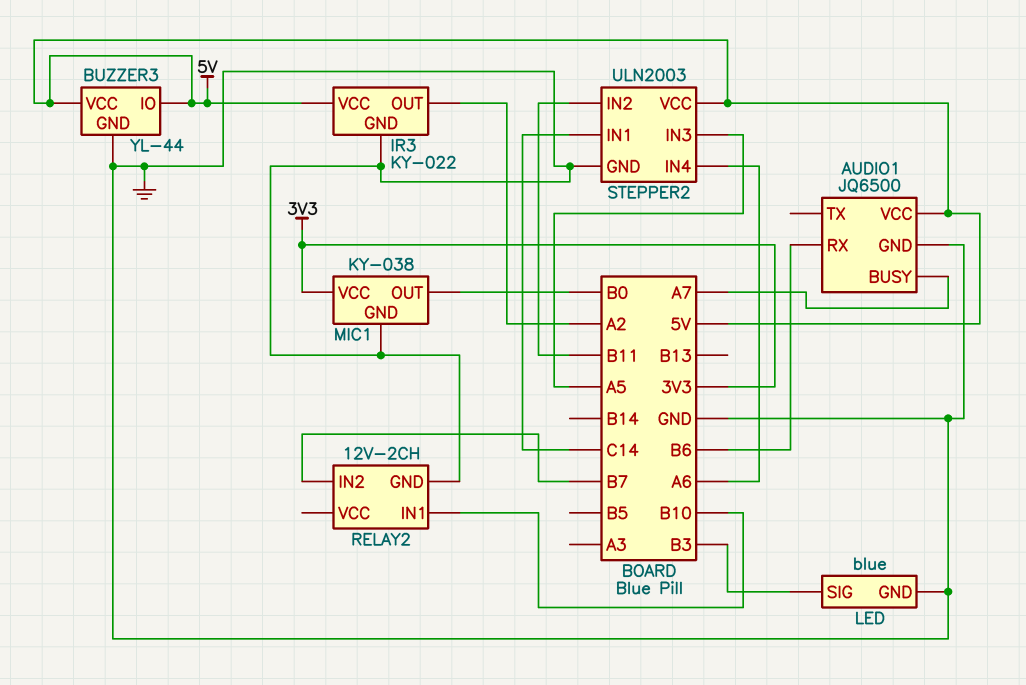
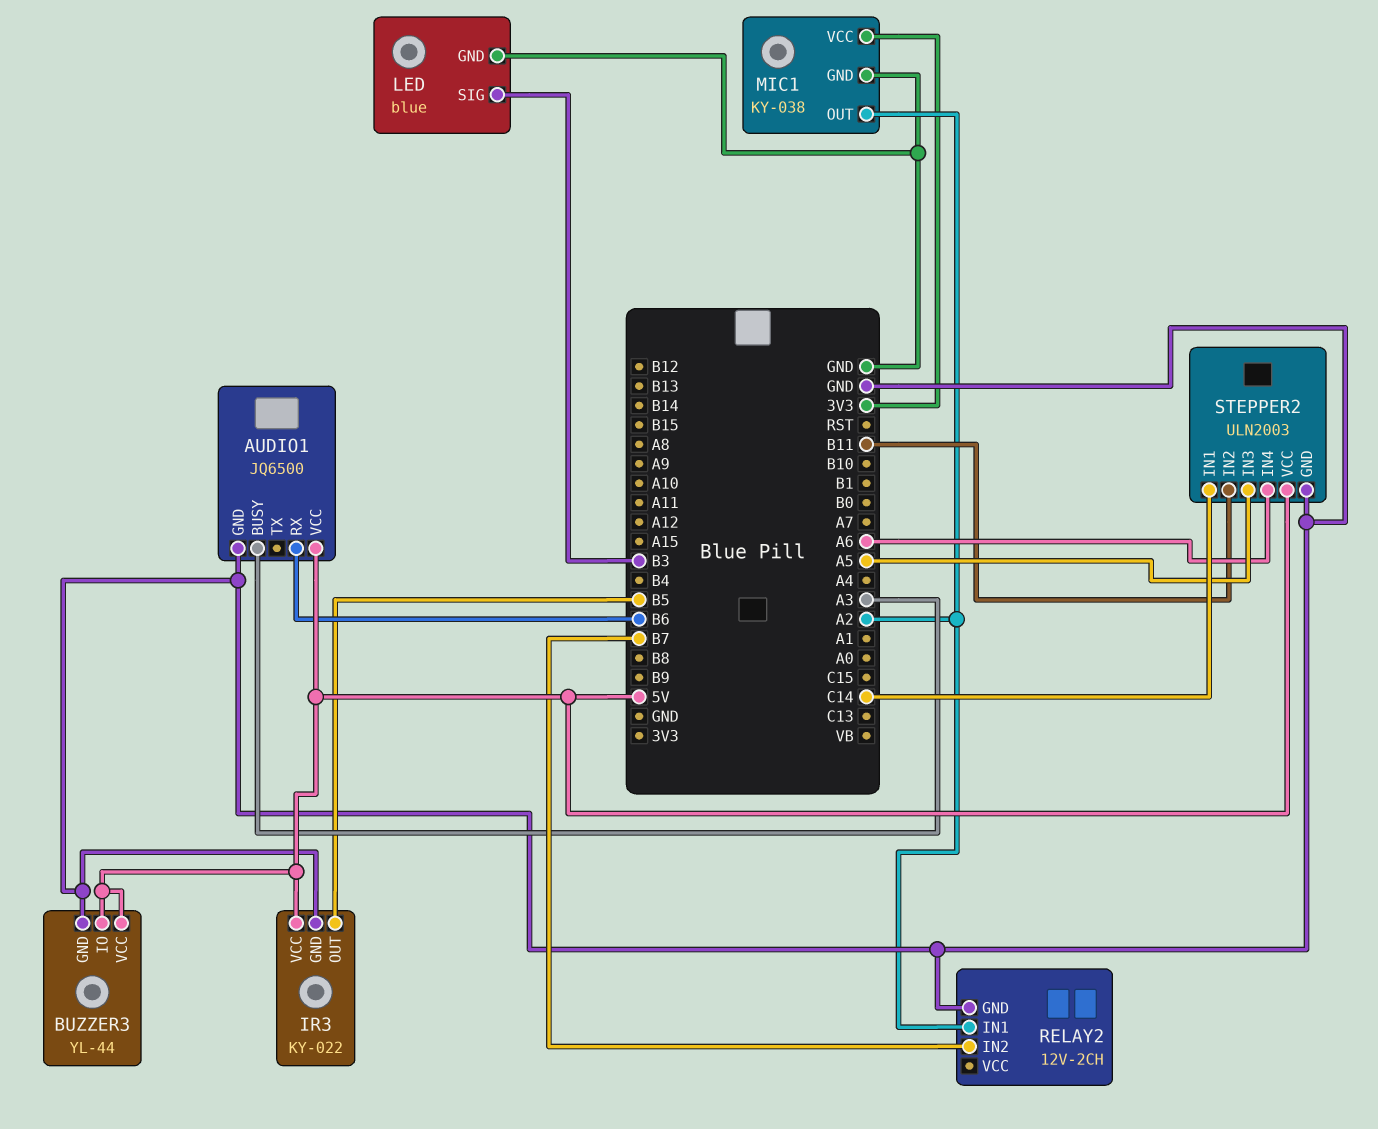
AUDIO1 pin BUSY: A7 -> A3
IR3 pin OUT: A2 -> B5
MIC1 pin OUT: B0 -> A2
RELAY2 pin IN1: B10 -> A2

